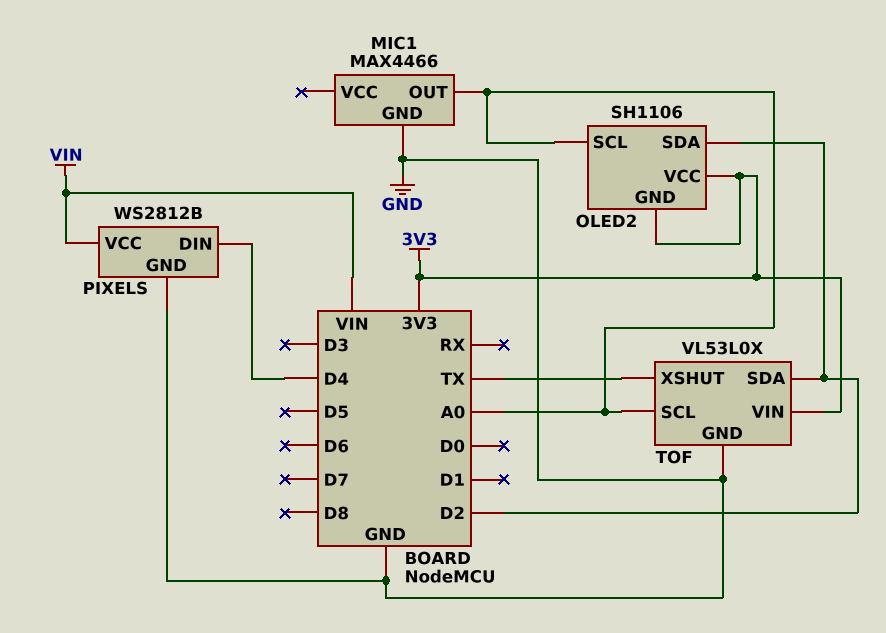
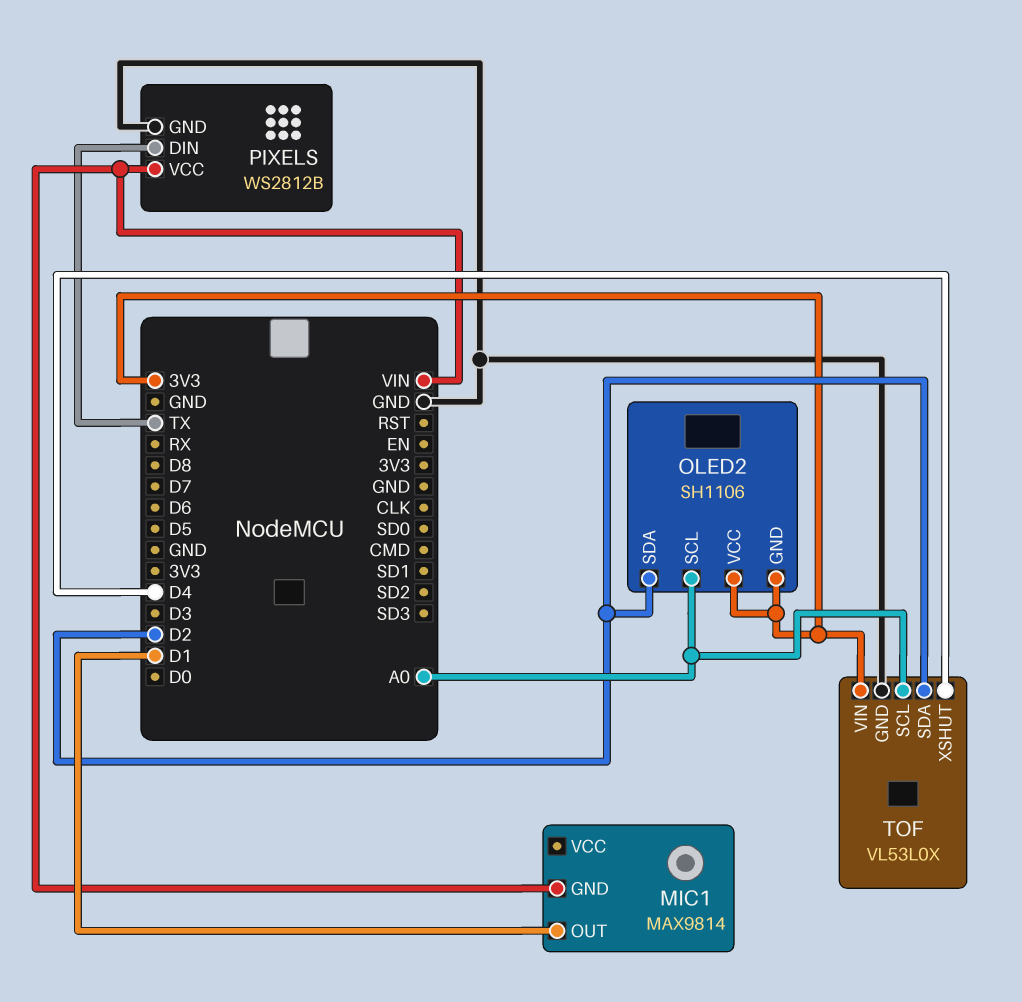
MIC1: MAX4466 -> MAX9814
MIC1 pin GND: GND -> VIN
MIC1 pin OUT: A0 -> D1
PIXELS pin DIN: D4 -> TX
TOF pin XSHUT: TX -> D4

